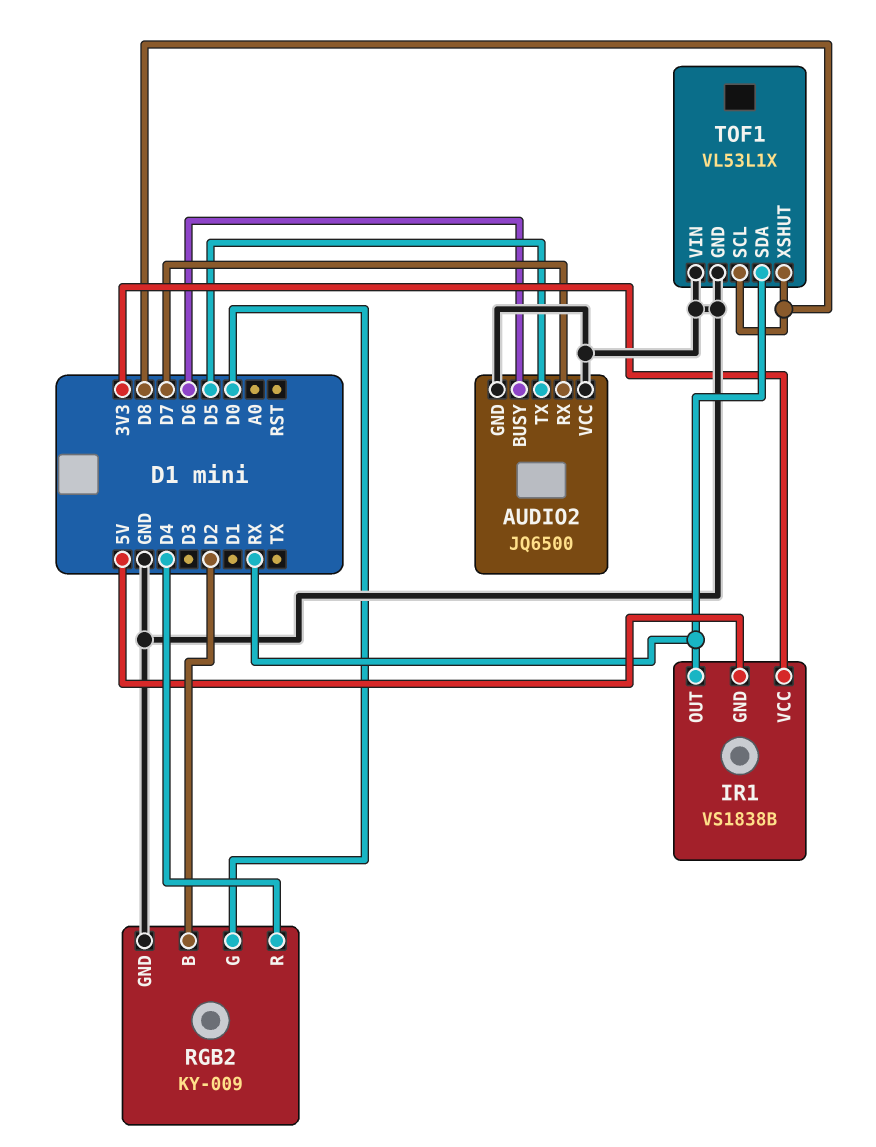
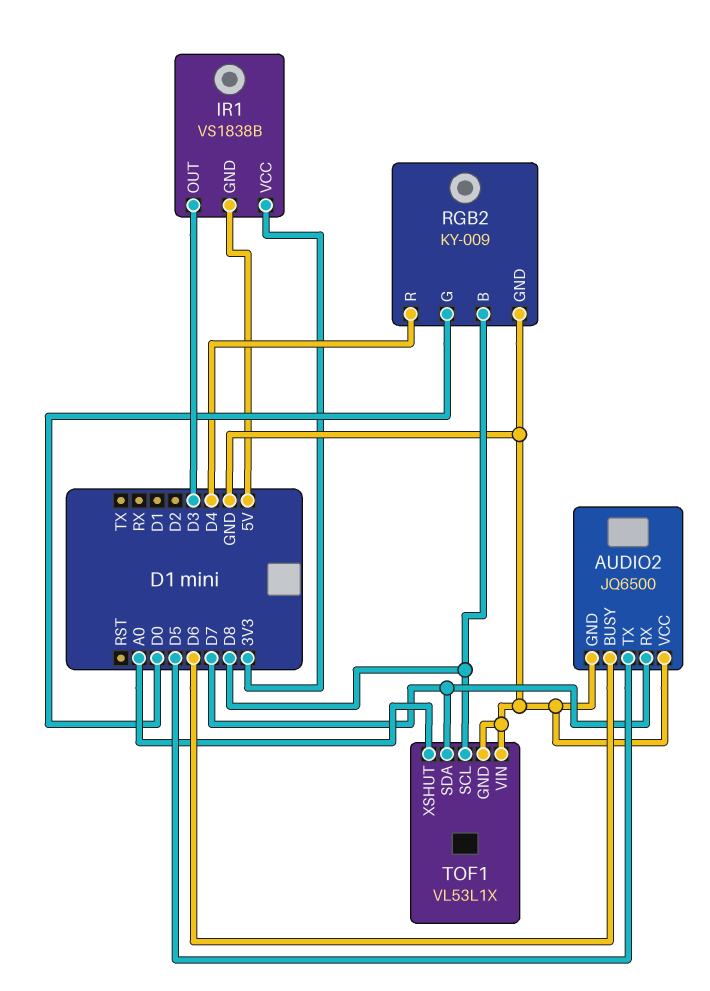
IR1 pin OUT: RX -> D3
RGB2 pin B: D2 -> D8
TOF1 pin SDA: RX -> D7
TOF1 pin XSHUT: D8 -> A0

